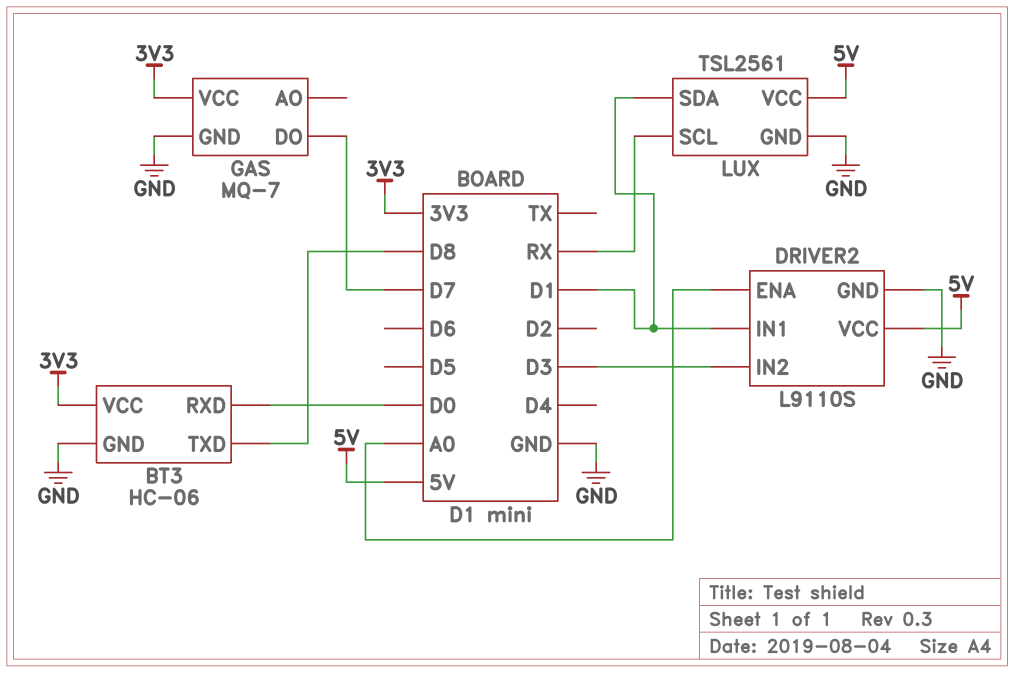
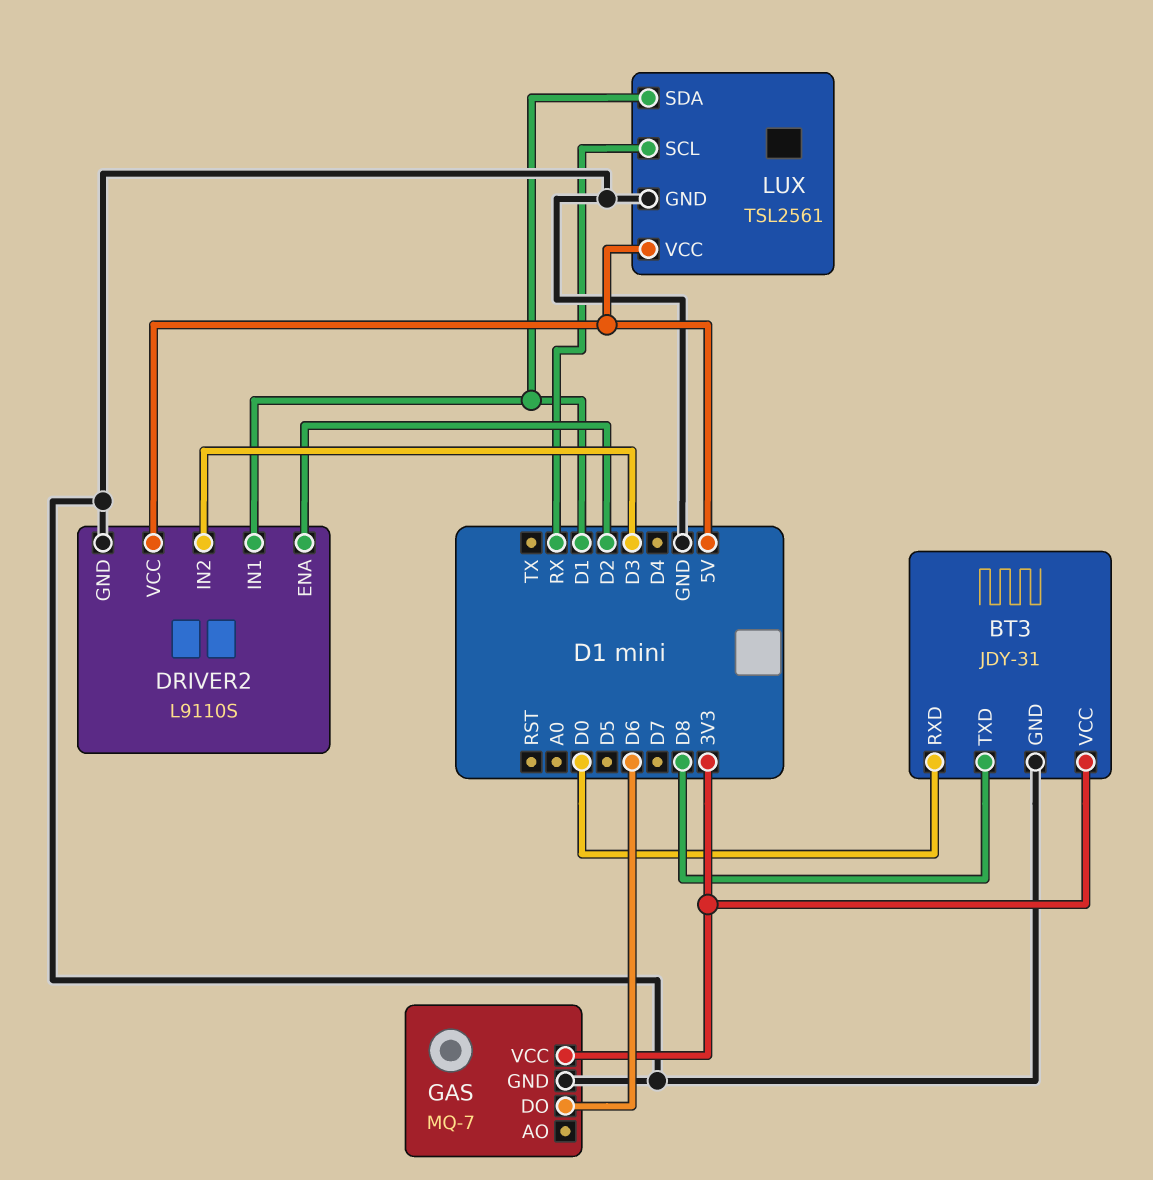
BT3: HC-06 -> JDY-31
DRIVER2 pin ENA: A0 -> D2
GAS pin DO: D7 -> D6

